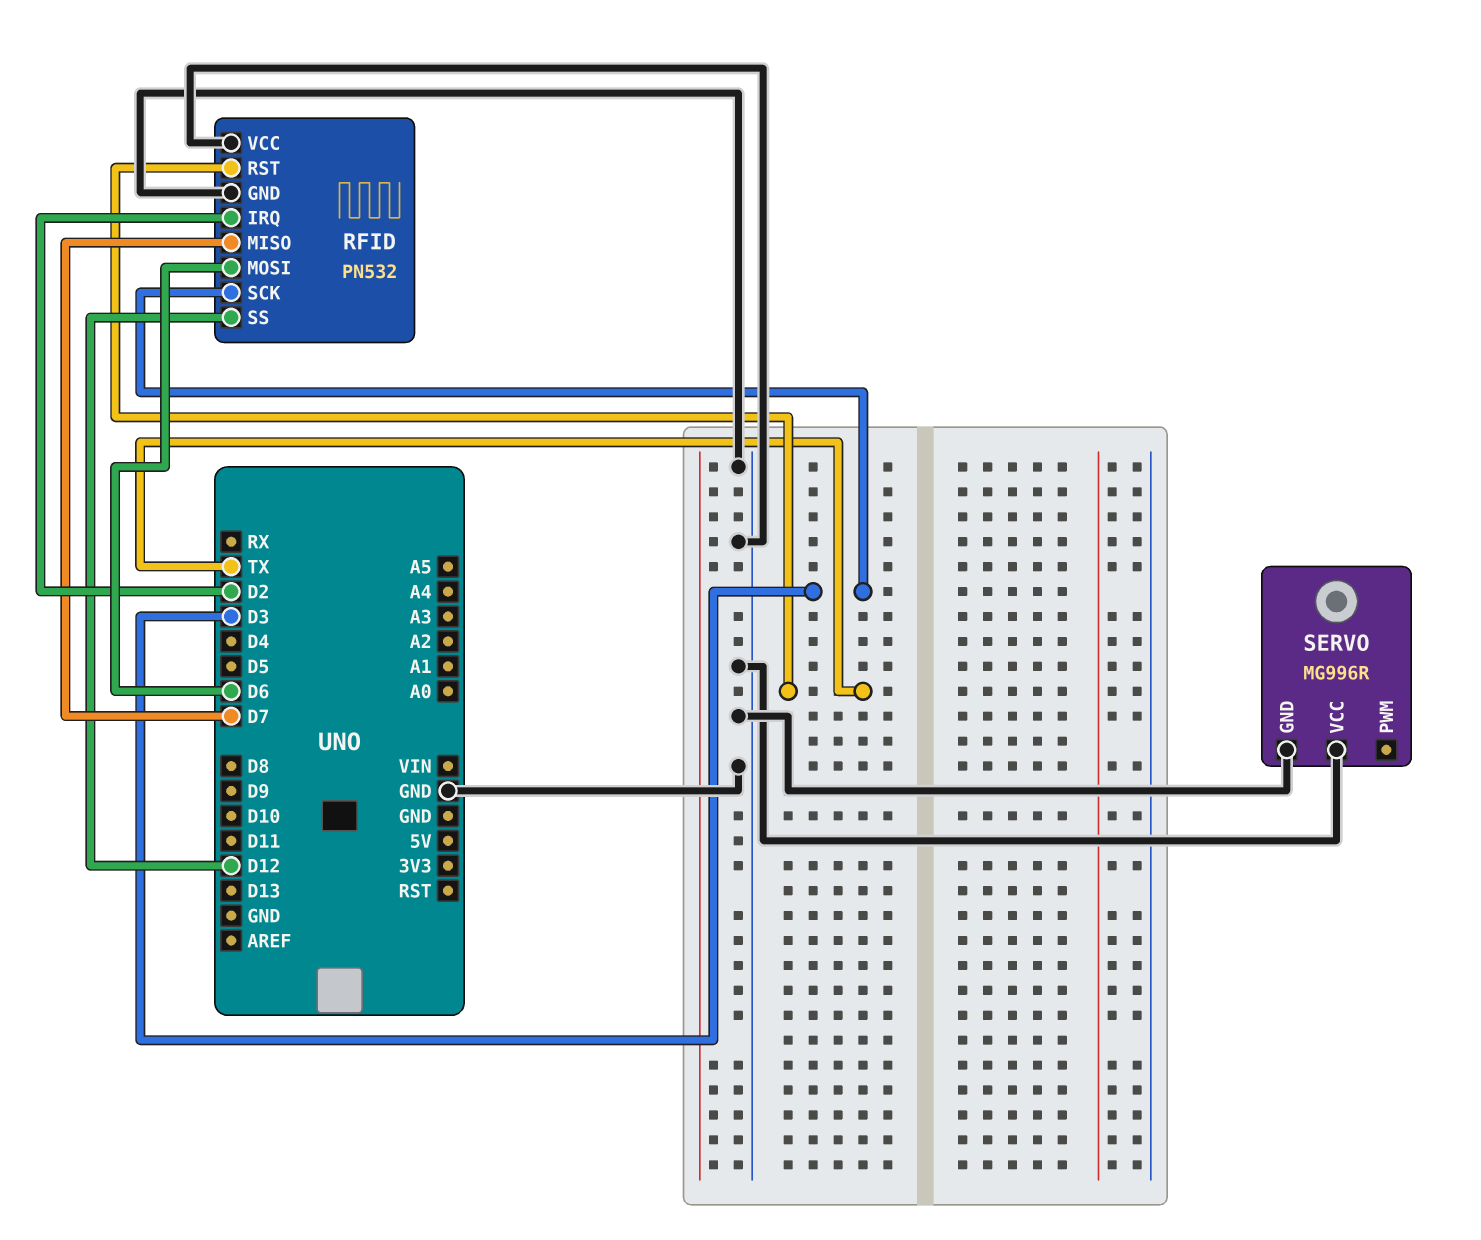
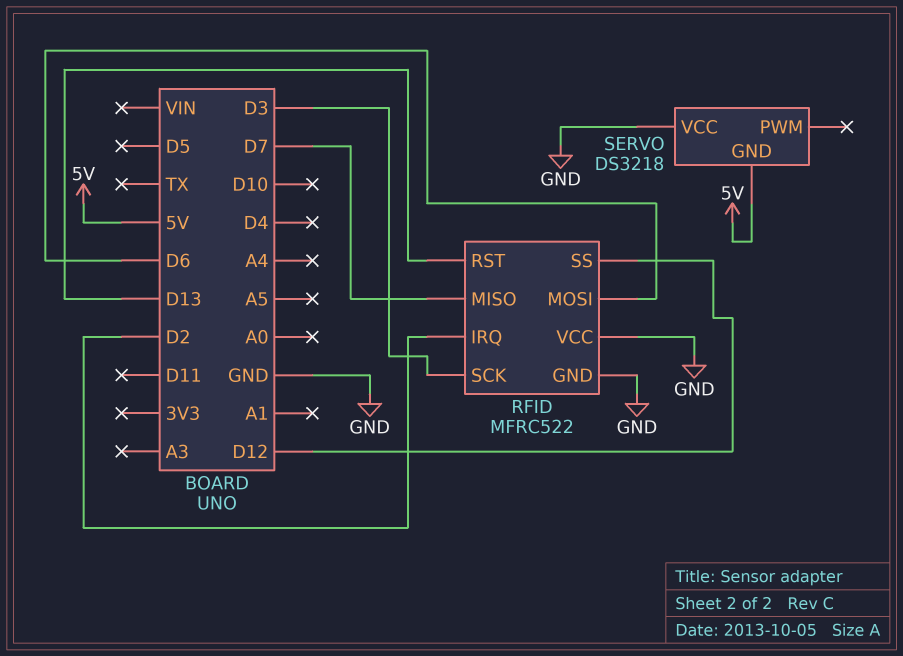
RFID: PN532 -> MFRC522
RFID pin RST: TX -> D13
SERVO: MG996R -> DS3218
SERVO pin GND: GND -> 5V

